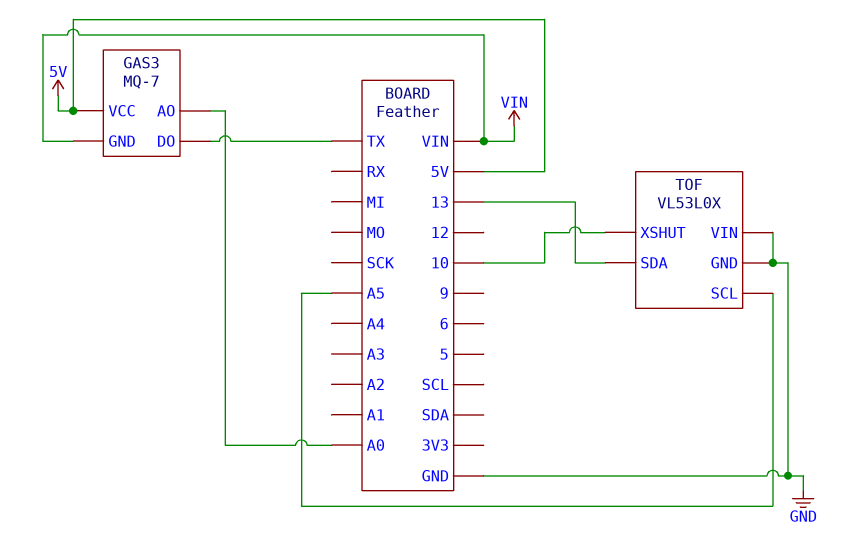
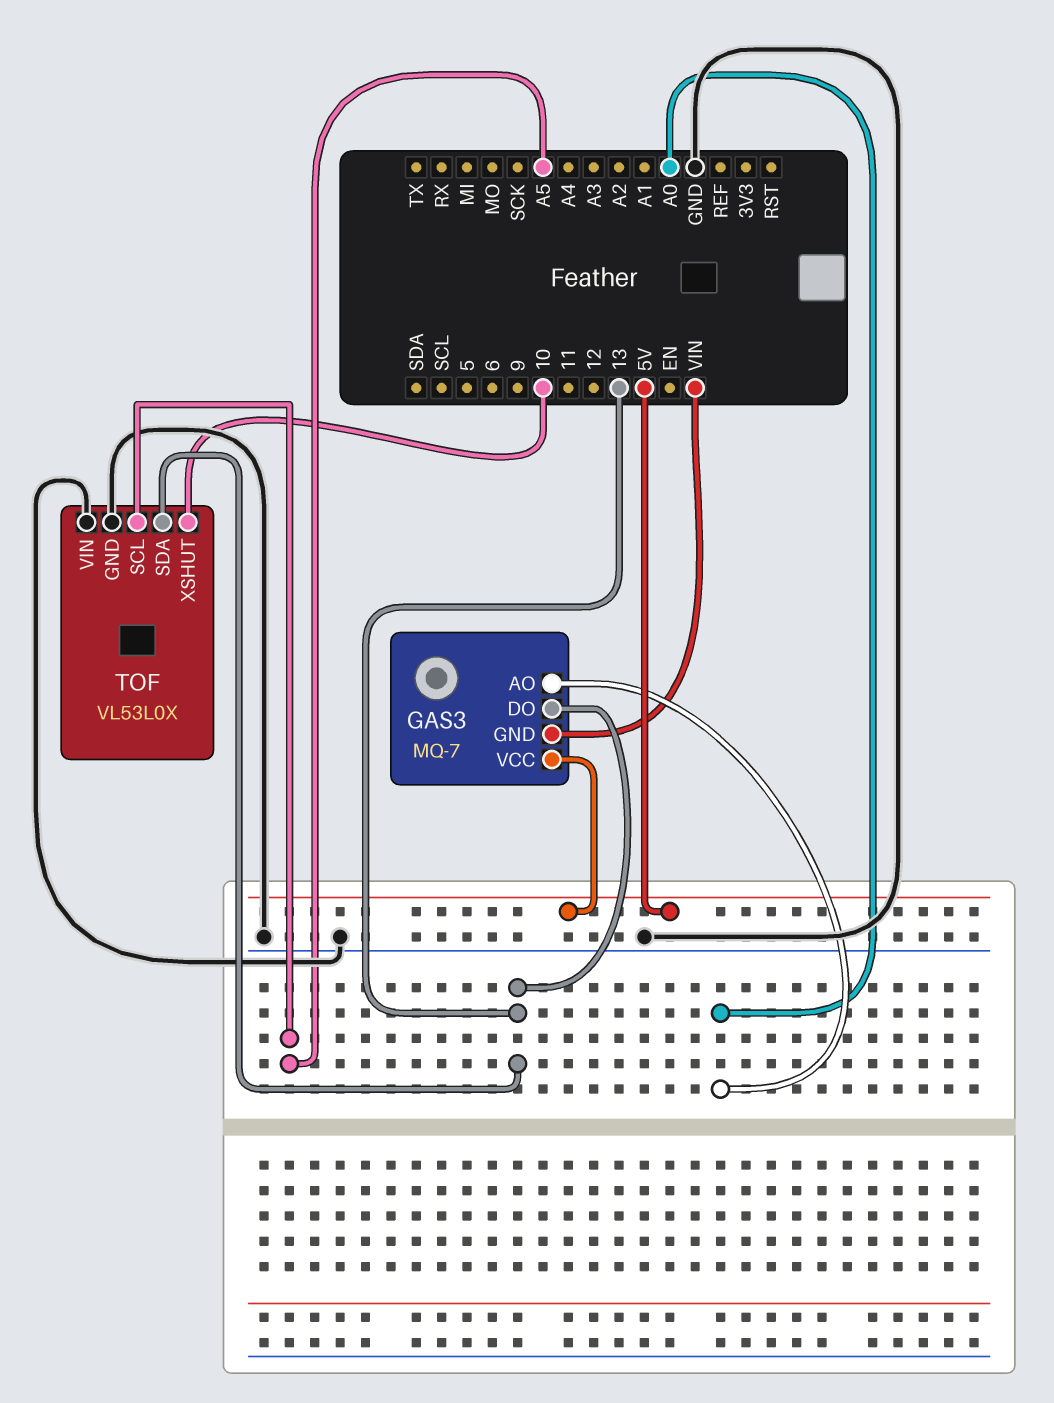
GAS3 pin DO: TX -> 13

